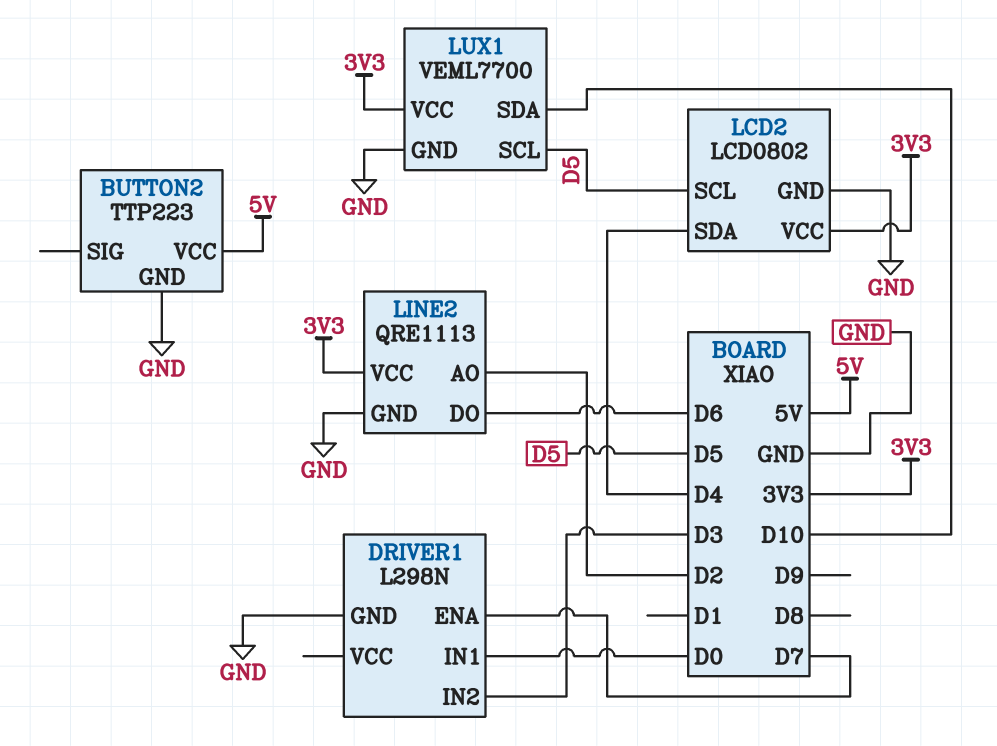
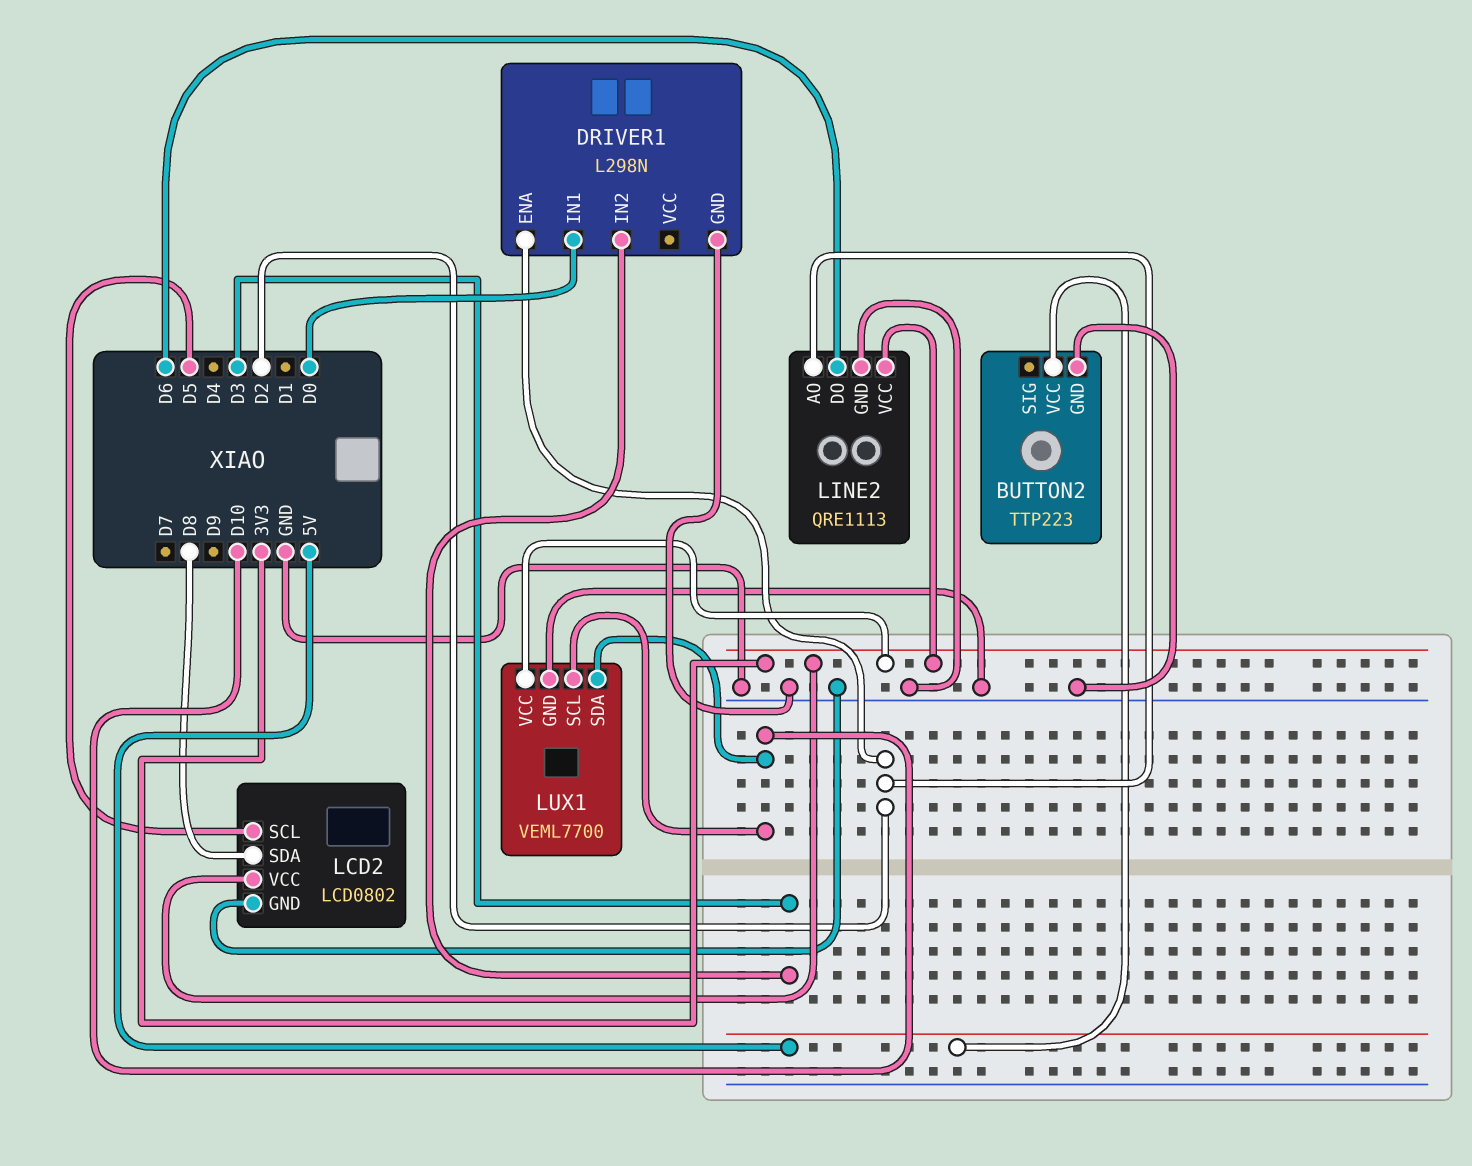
DRIVER1 pin ENA: D7 -> D2
LCD2 pin SDA: D4 -> D8
LUX1 pin SCL: D5 -> D10

